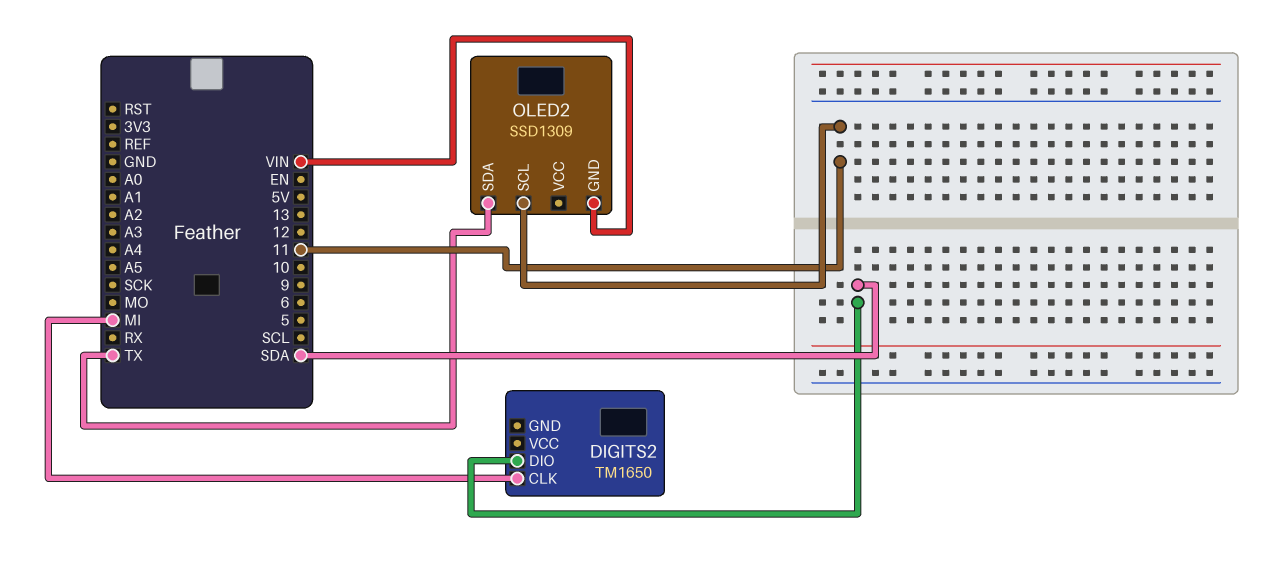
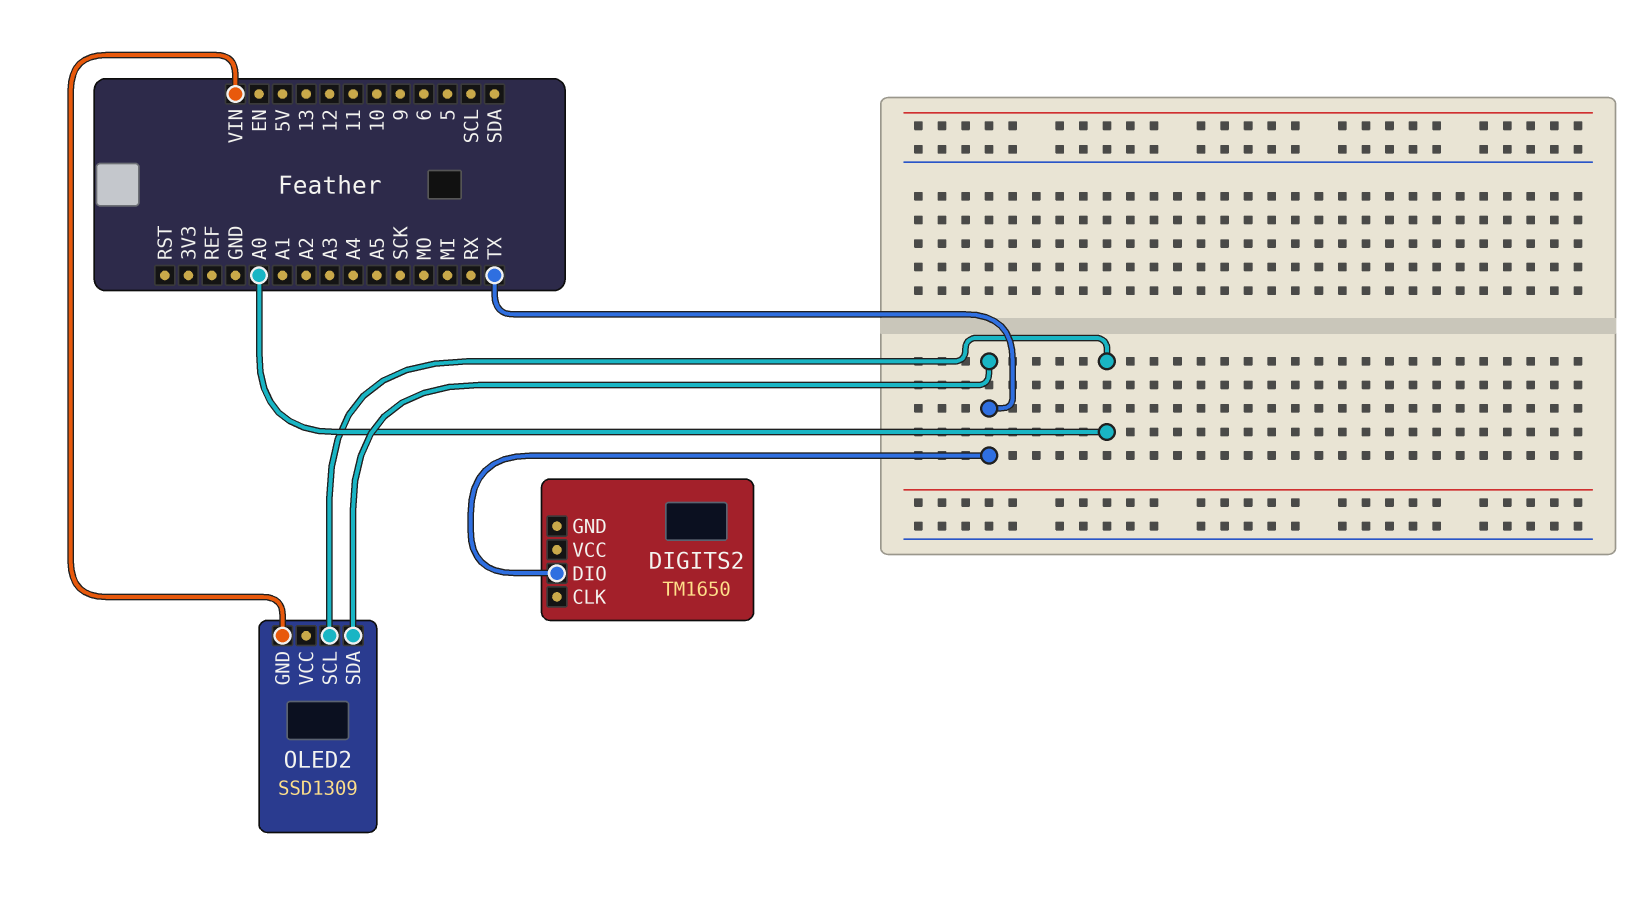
DIGITS2 pin CLK: MI -> none
DIGITS2 pin DIO: SDA -> TX
OLED2 pin SCL: 11 -> A0

